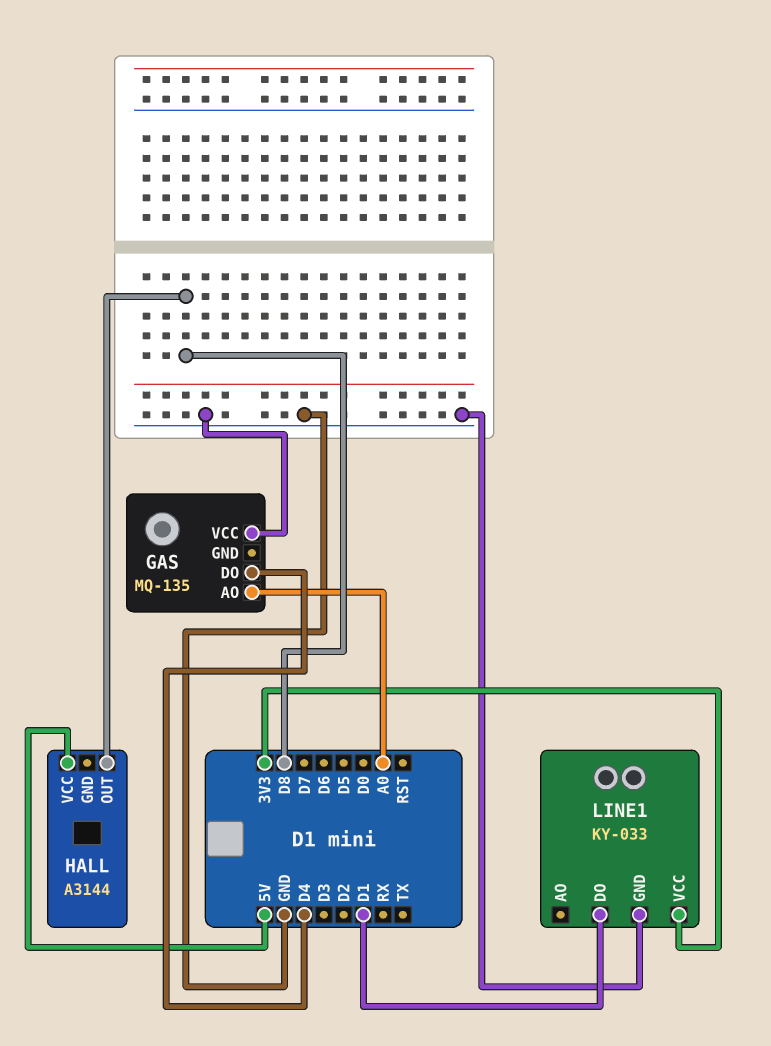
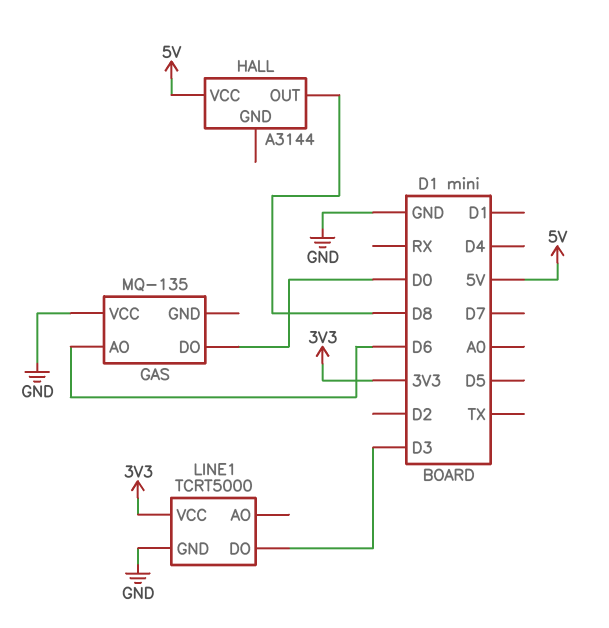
GAS pin AO: A0 -> D6
GAS pin DO: D4 -> D0
LINE1: KY-033 -> TCRT5000
LINE1 pin DO: D1 -> D3

